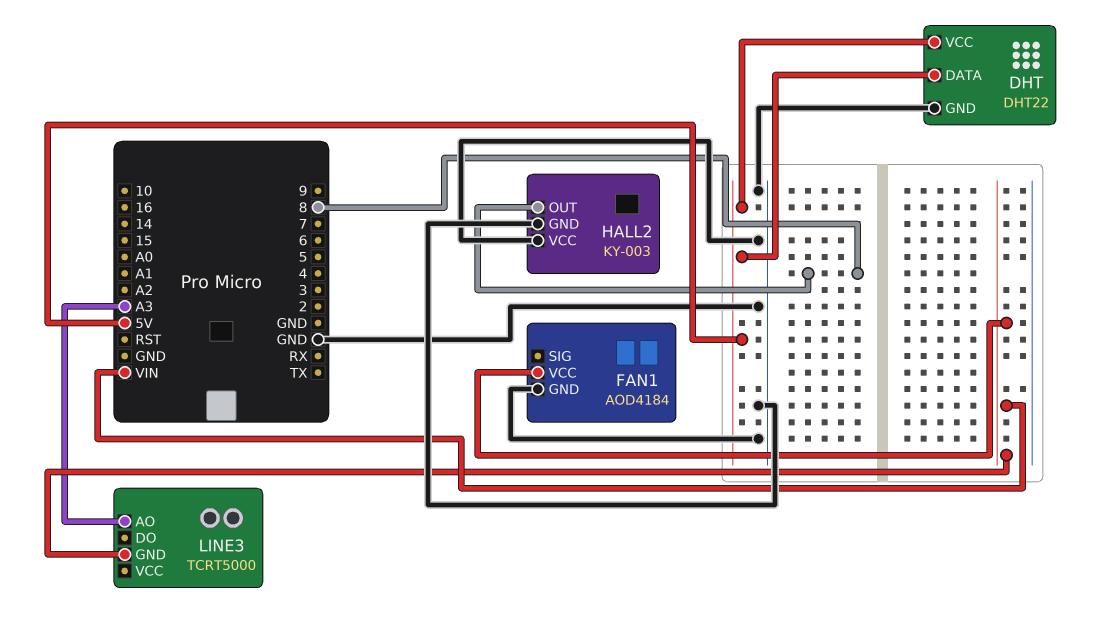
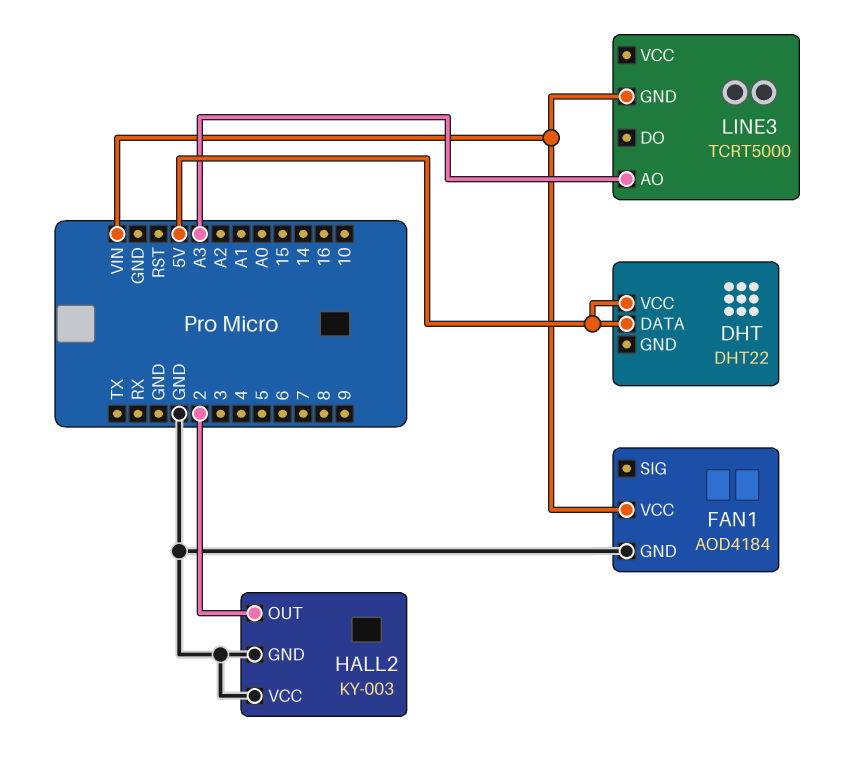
DHT pin GND: GND -> none
HALL2 pin OUT: 8 -> 2

